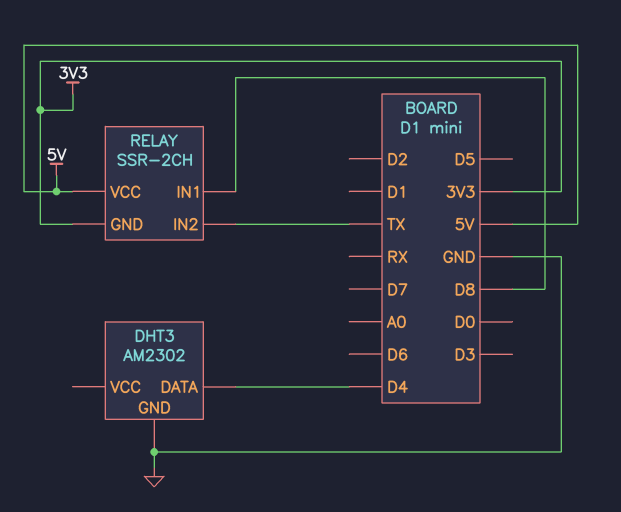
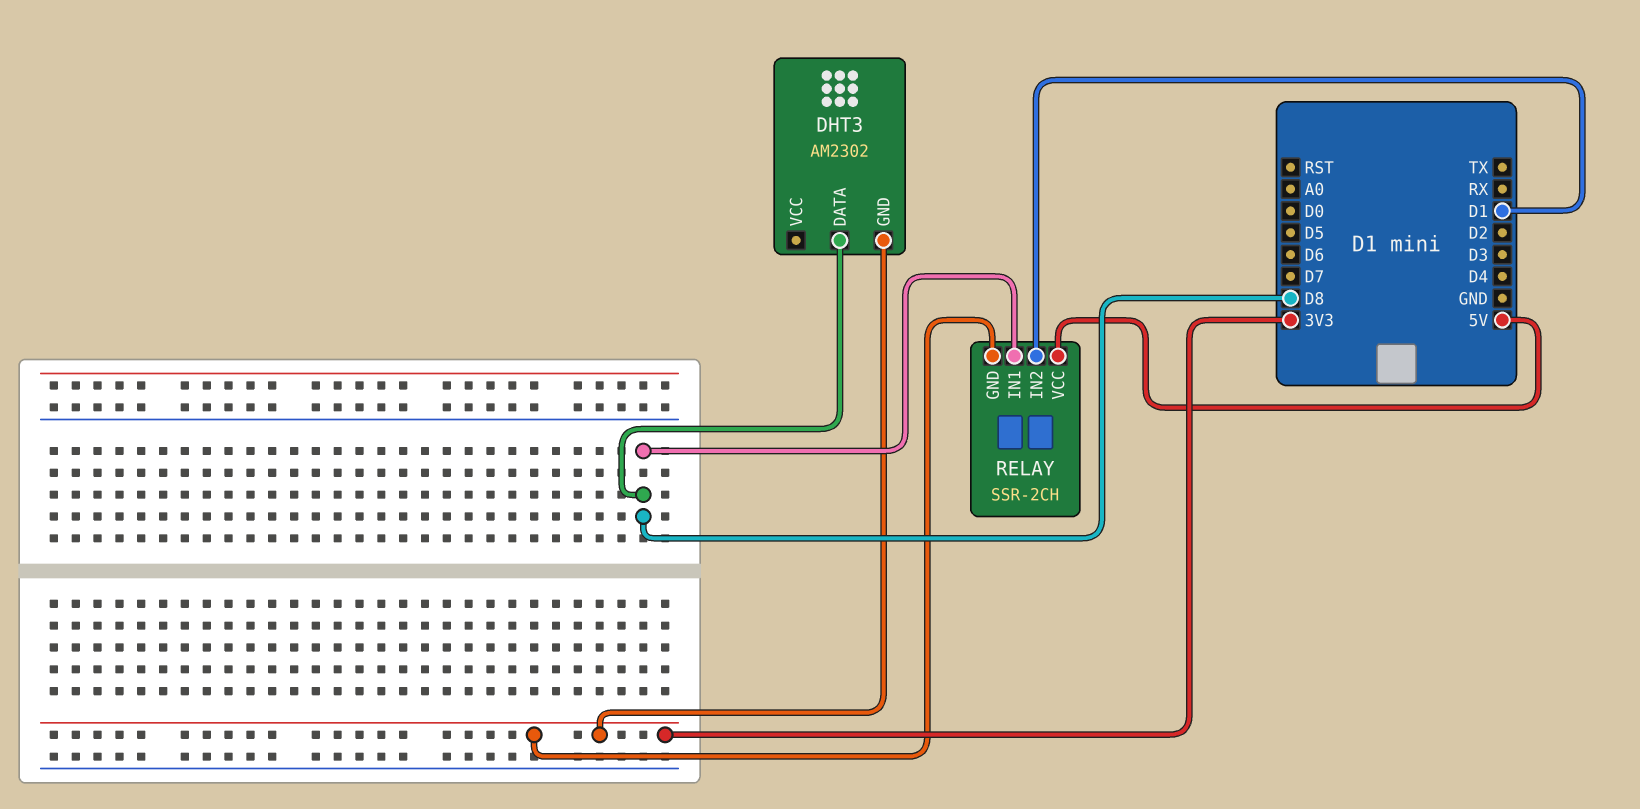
DHT3 pin DATA: D4 -> D8
DHT3 pin GND: GND -> 3V3
RELAY pin IN2: TX -> D1

